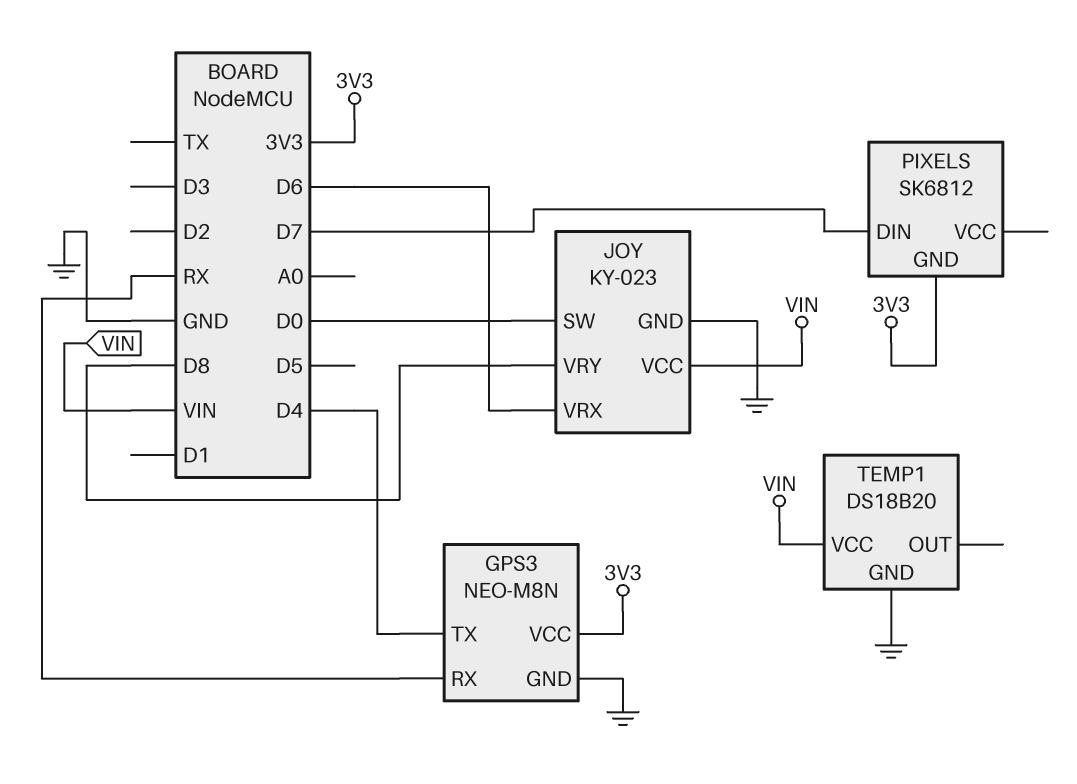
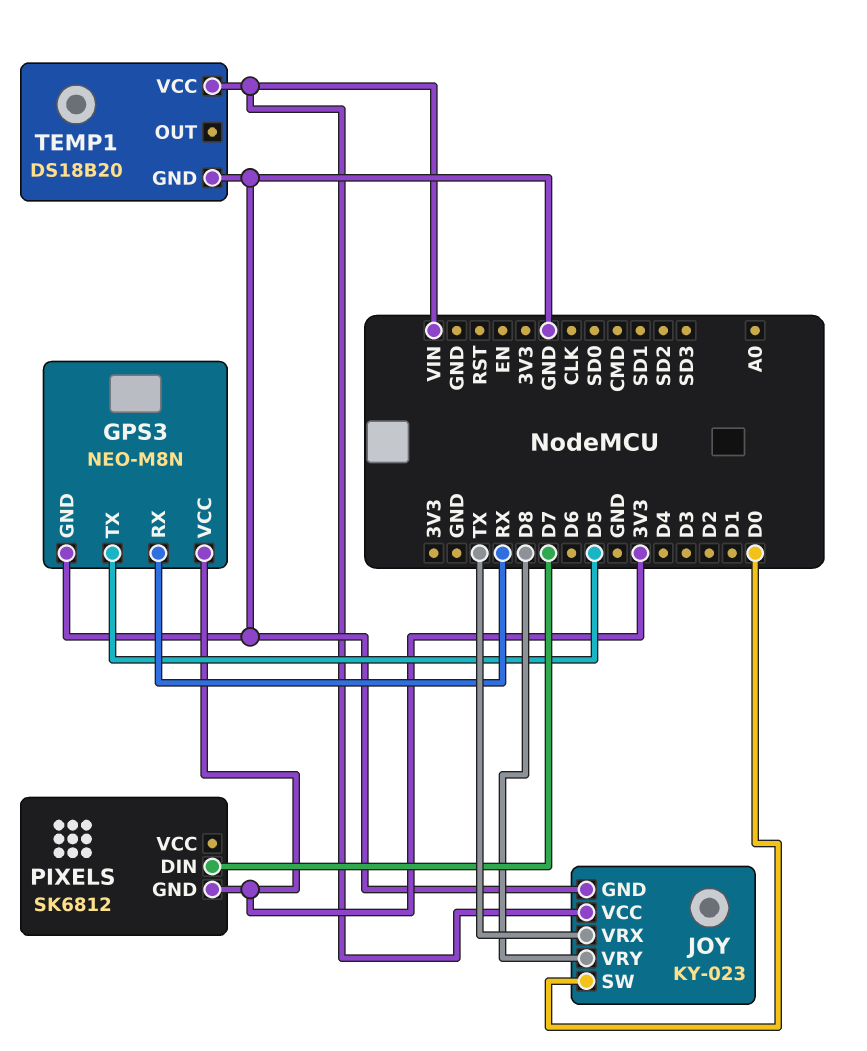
GPS3 pin TX: D4 -> D5
JOY pin VRX: D6 -> TX

